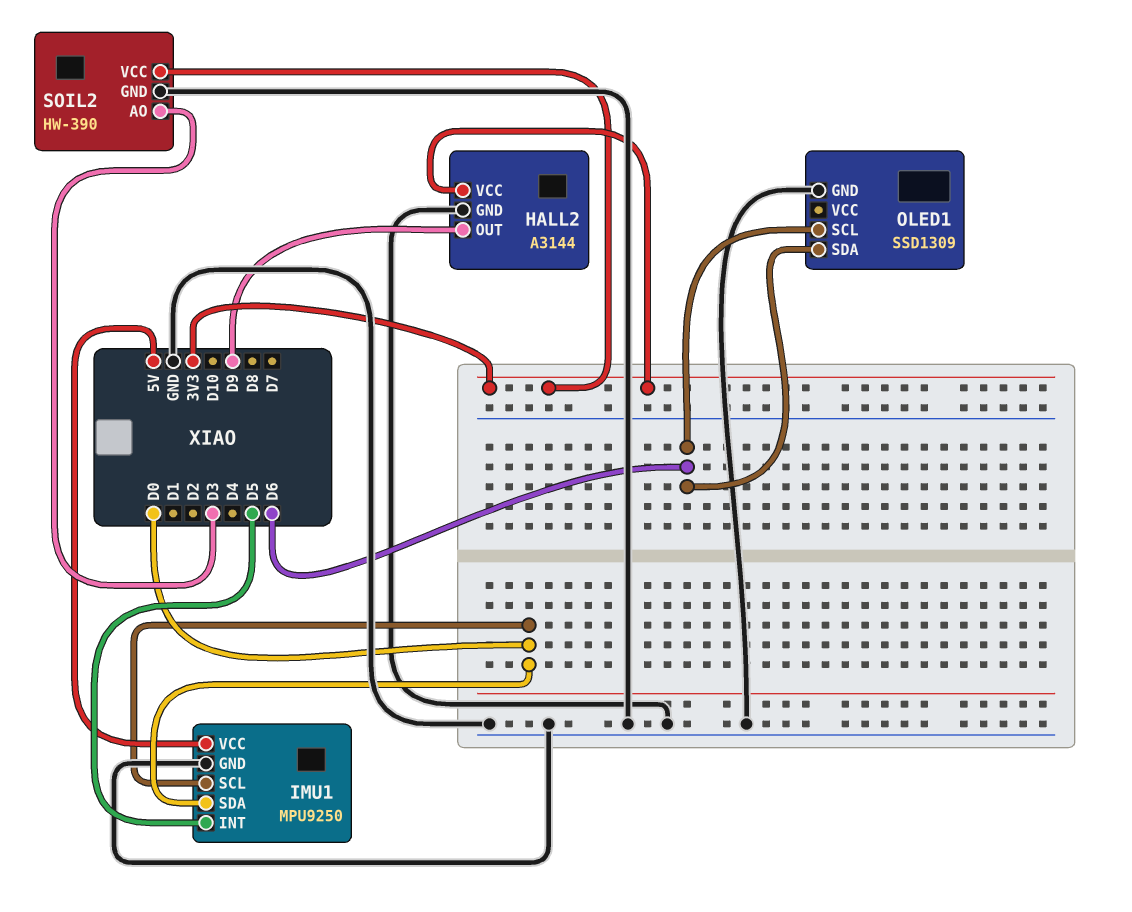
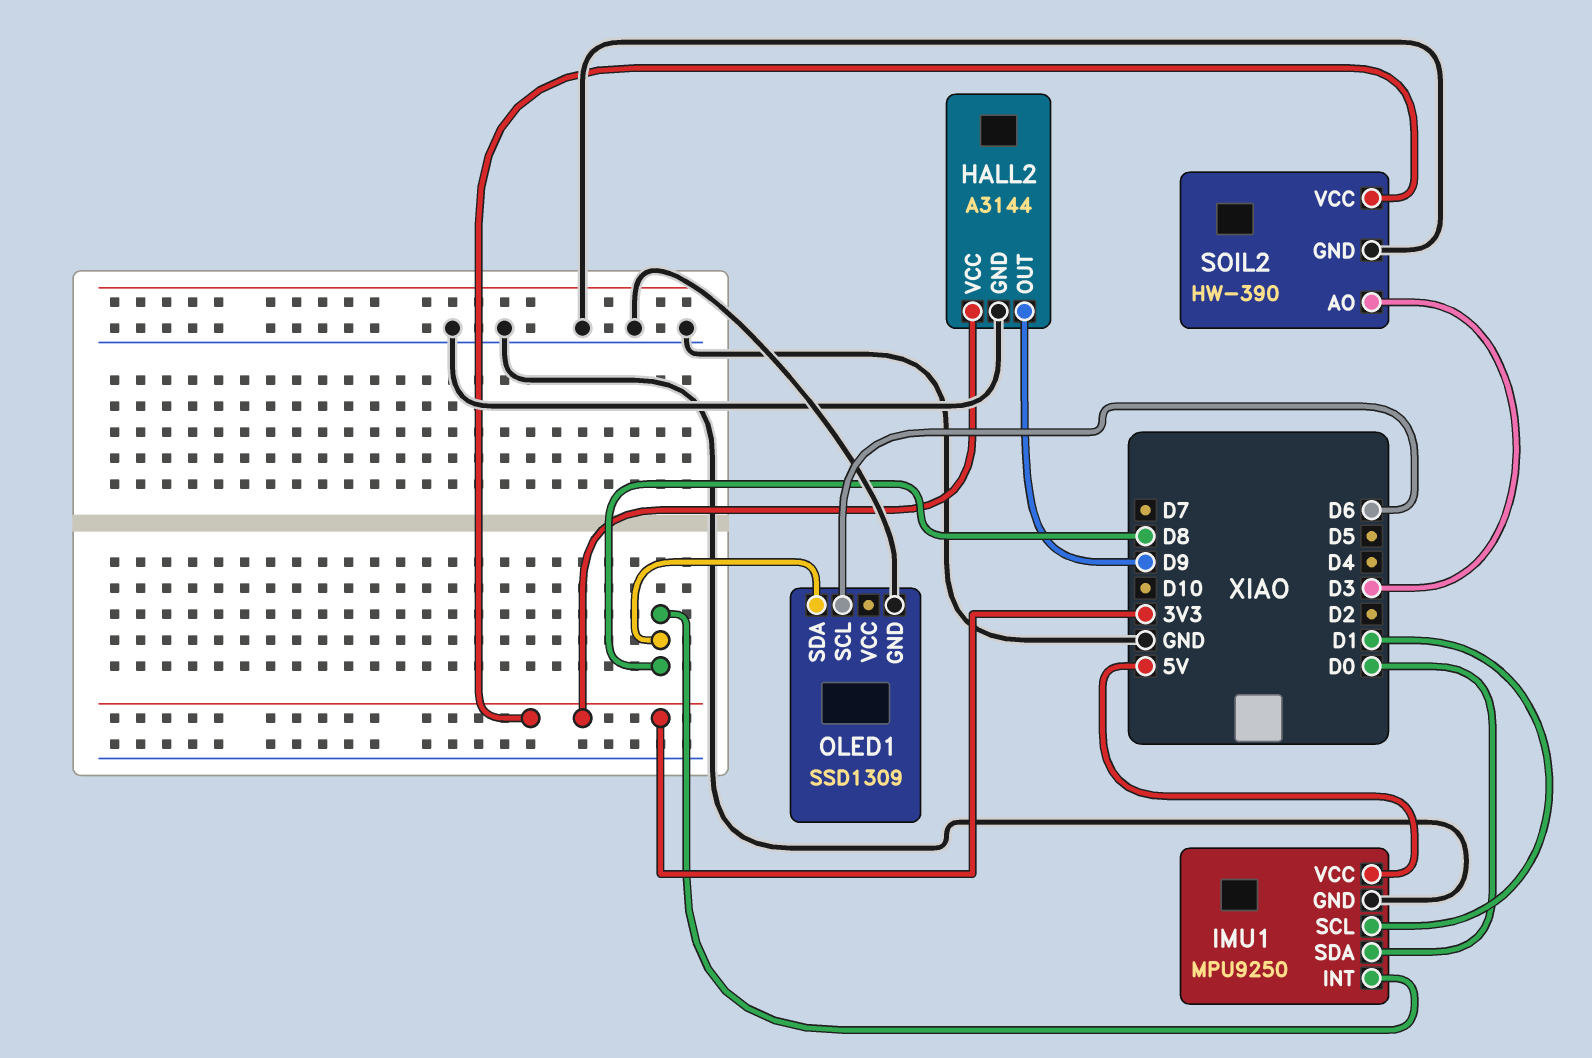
IMU1 pin INT: D5 -> D8
IMU1 pin SCL: D0 -> D1
OLED1 pin SDA: D6 -> D8

